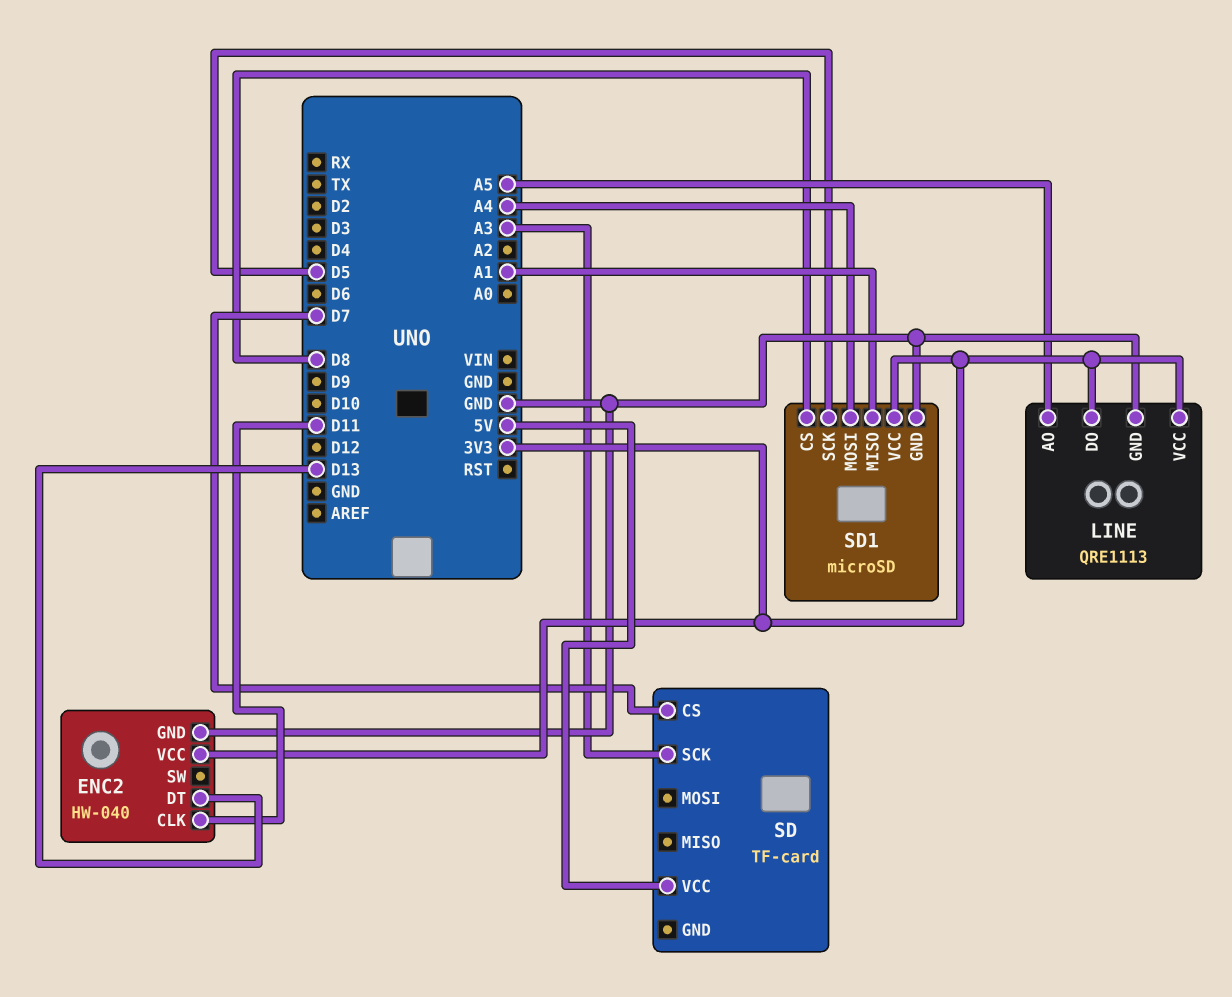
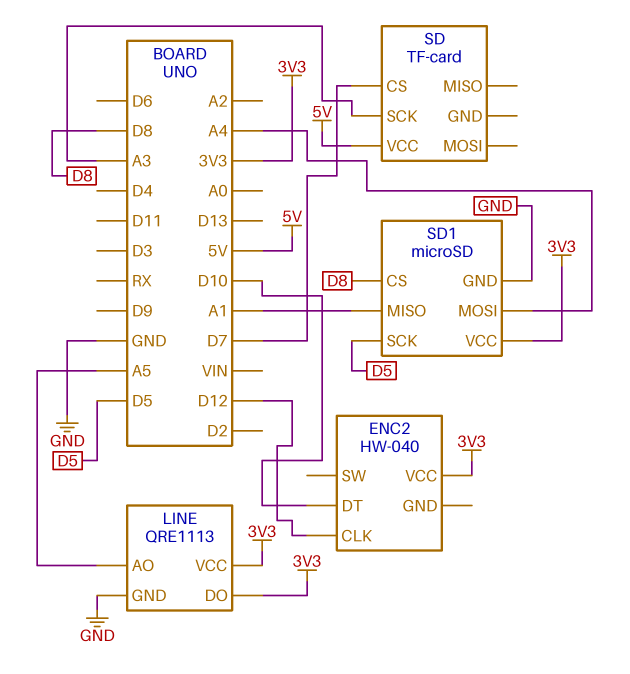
ENC2 pin CLK: D11 -> D12
ENC2 pin DT: D13 -> D10
ENC2 pin GND: GND -> none

